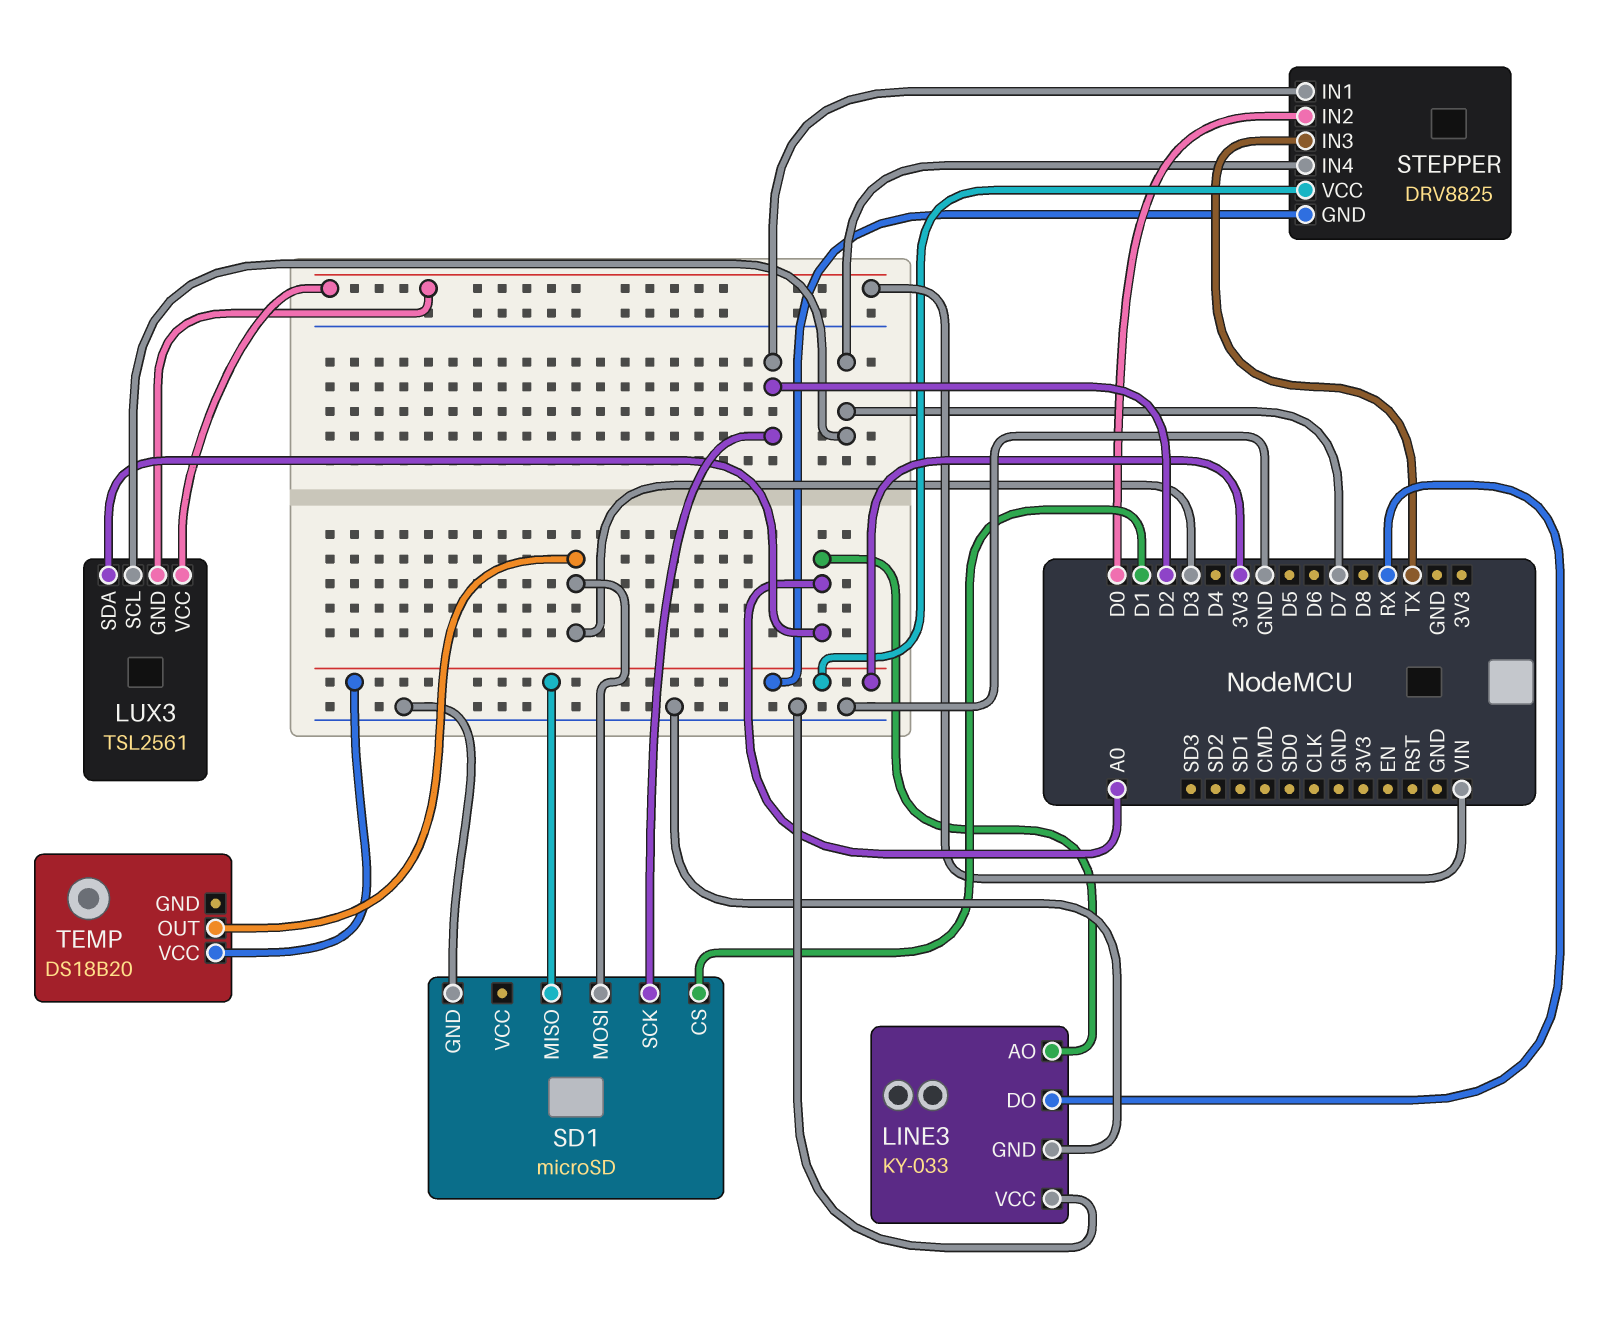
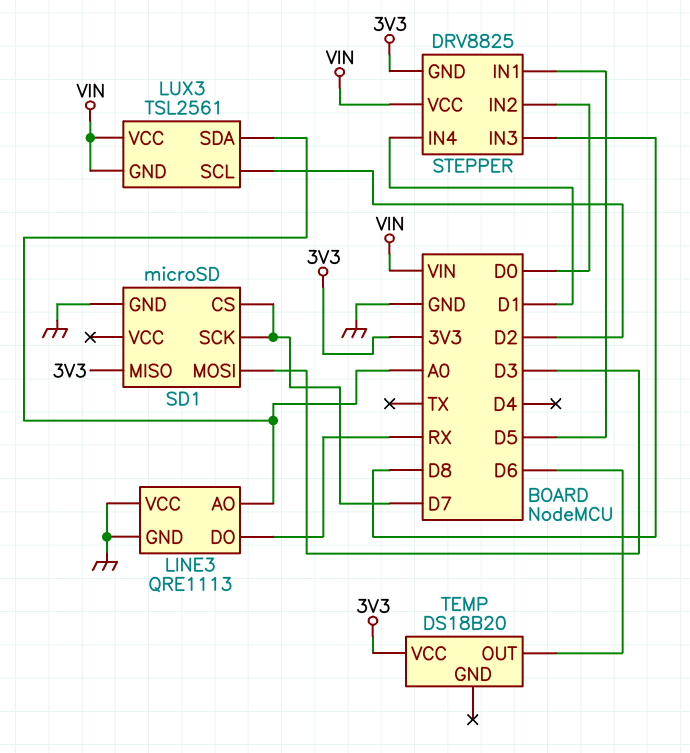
LINE3: KY-033 -> QRE1113
LUX3 pin SCL: D7 -> D2
SD1 pin CS: D1 -> D7
SD1 pin SCK: D2 -> D7
STEPPER pin IN1: D2 -> D5
STEPPER pin IN3: TX -> D8
STEPPER pin IN4: D7 -> D1
STEPPER pin VCC: 3V3 -> VIN
TEMP pin OUT: D3 -> D6

